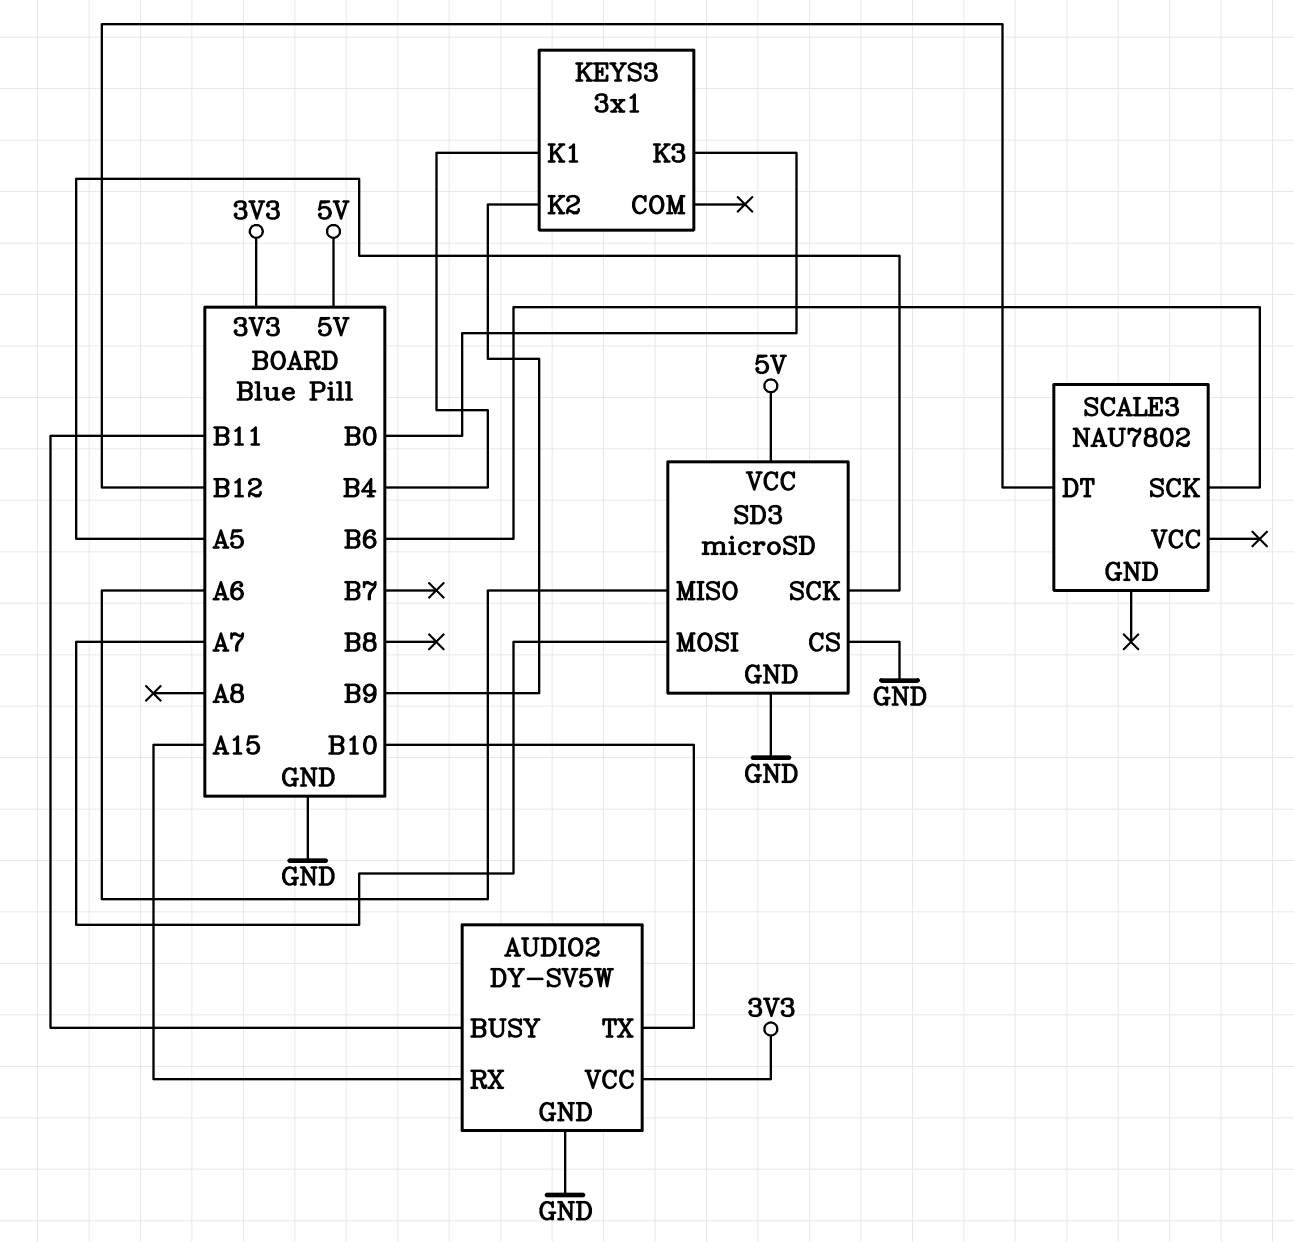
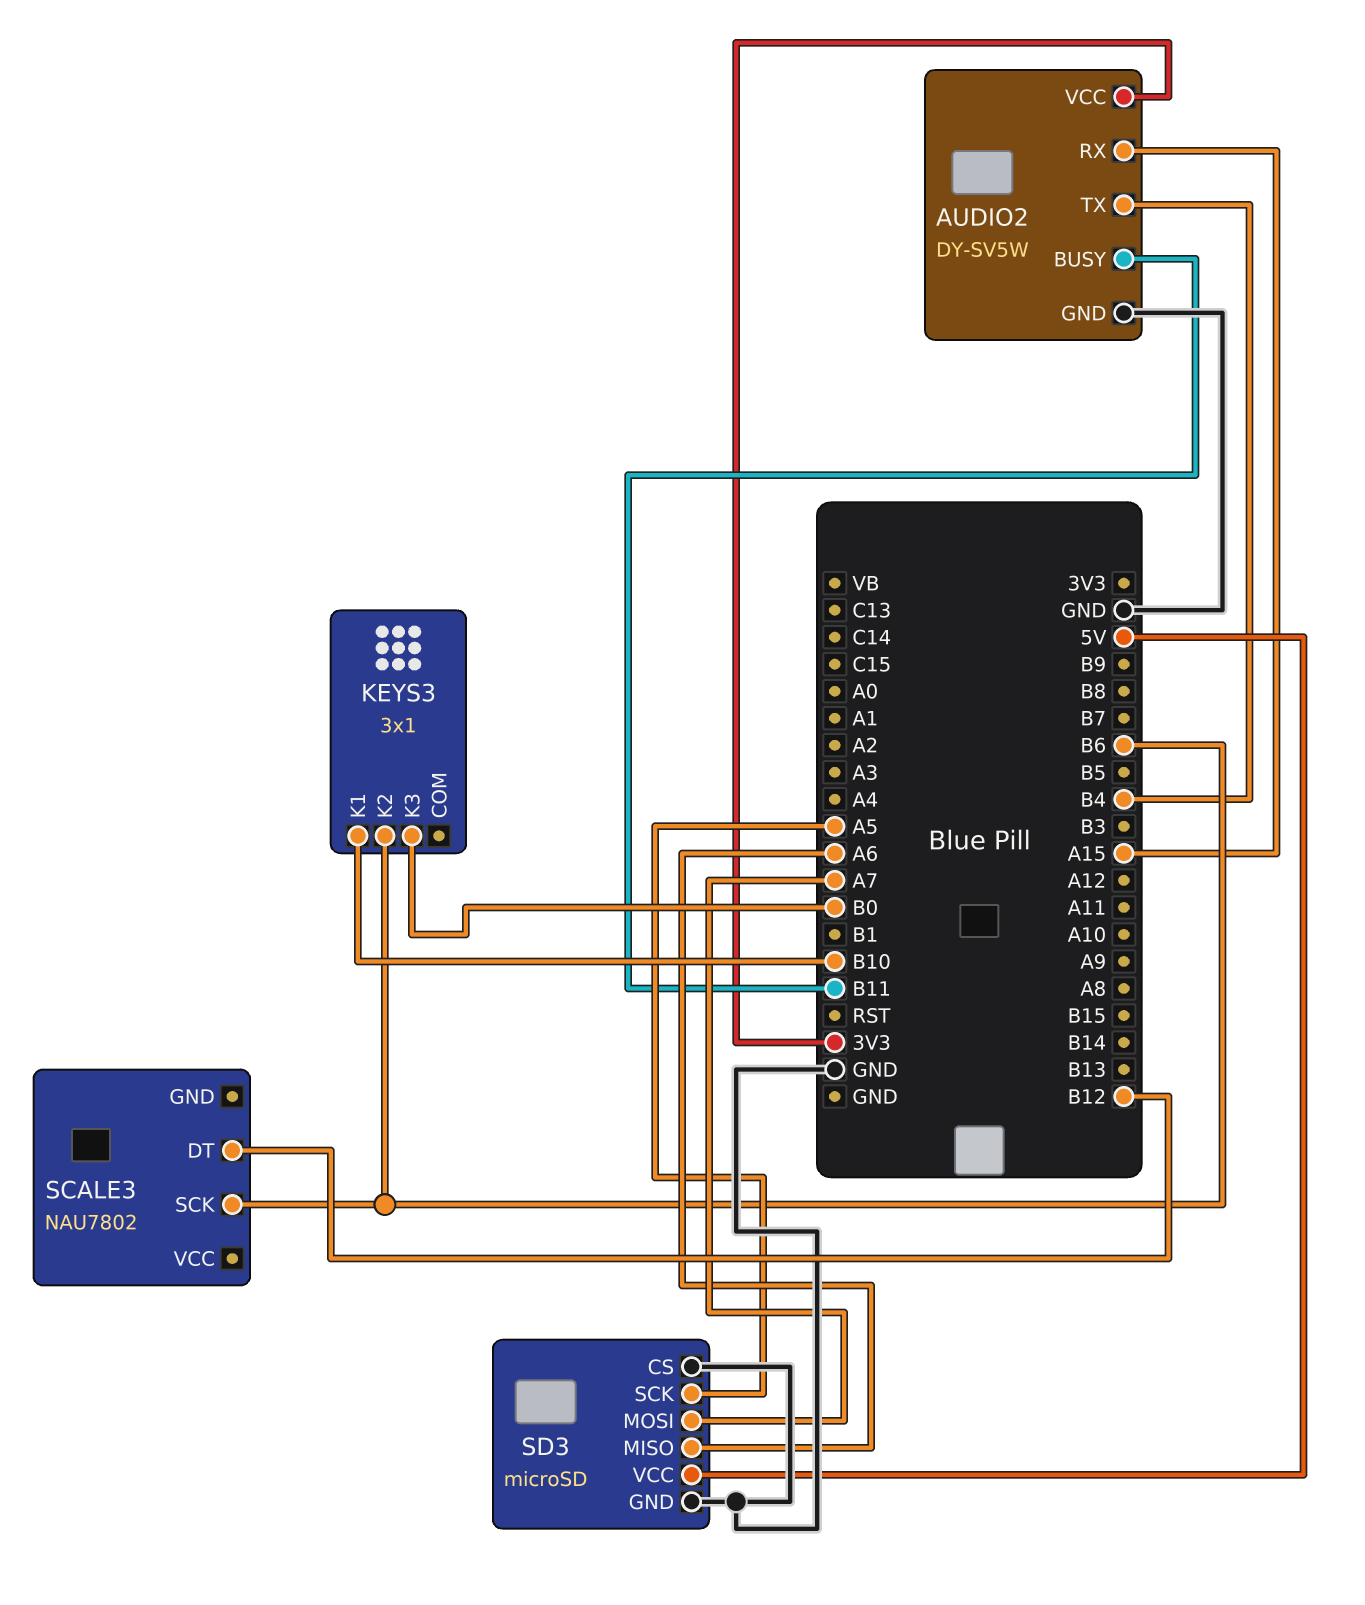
AUDIO2 pin TX: B10 -> B4
KEYS3 pin K1: B4 -> B10
KEYS3 pin K2: B9 -> B6

